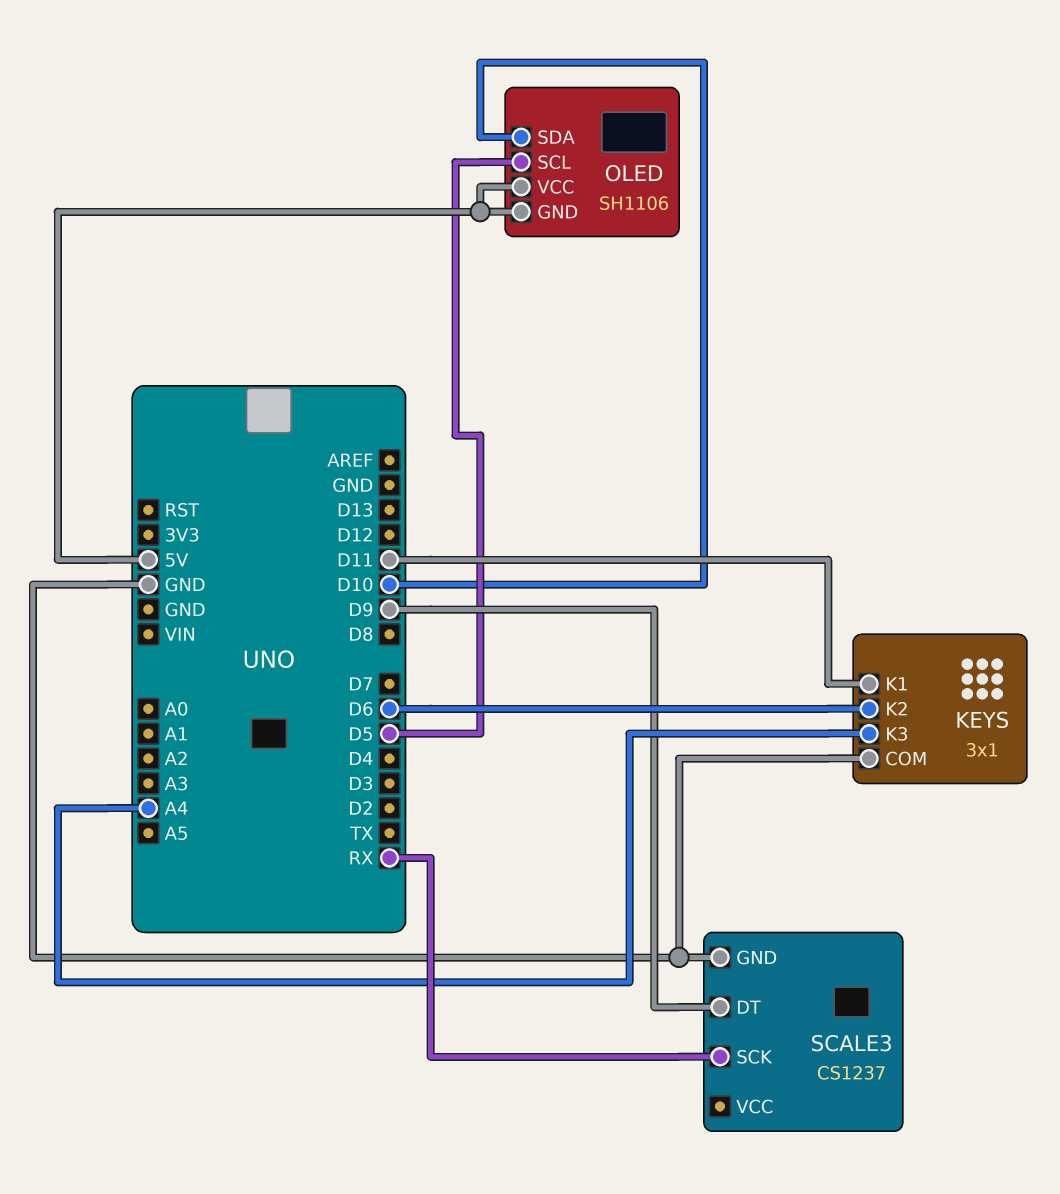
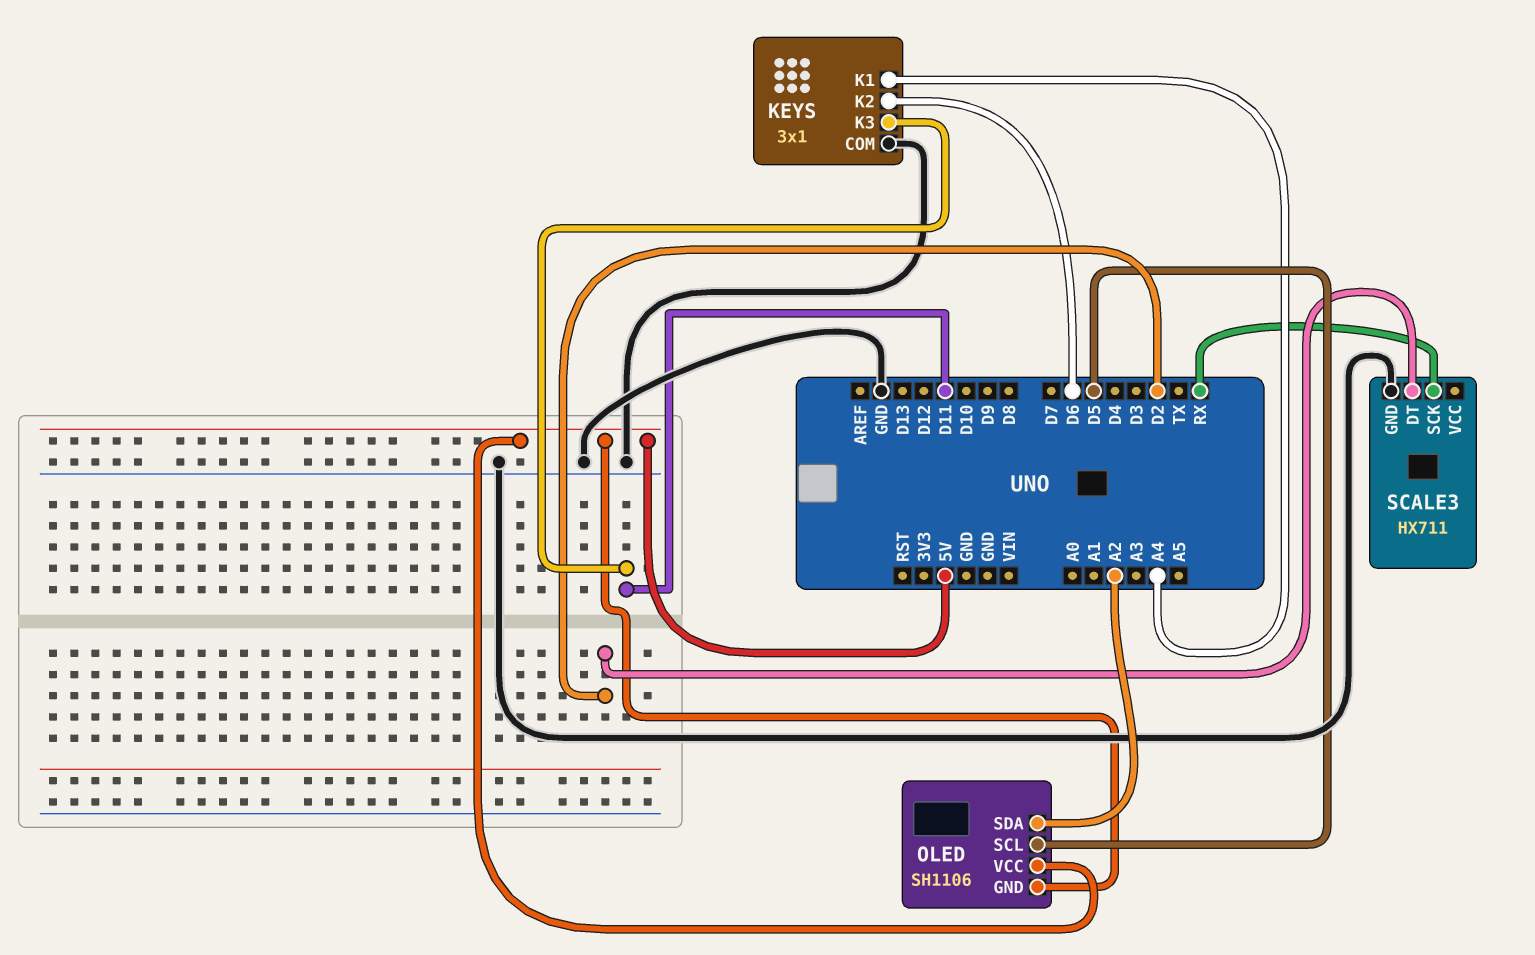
KEYS pin K1: D11 -> A4
KEYS pin K3: A4 -> D11
OLED pin SDA: D10 -> A2
SCALE3: CS1237 -> HX711
SCALE3 pin DT: D9 -> D2

